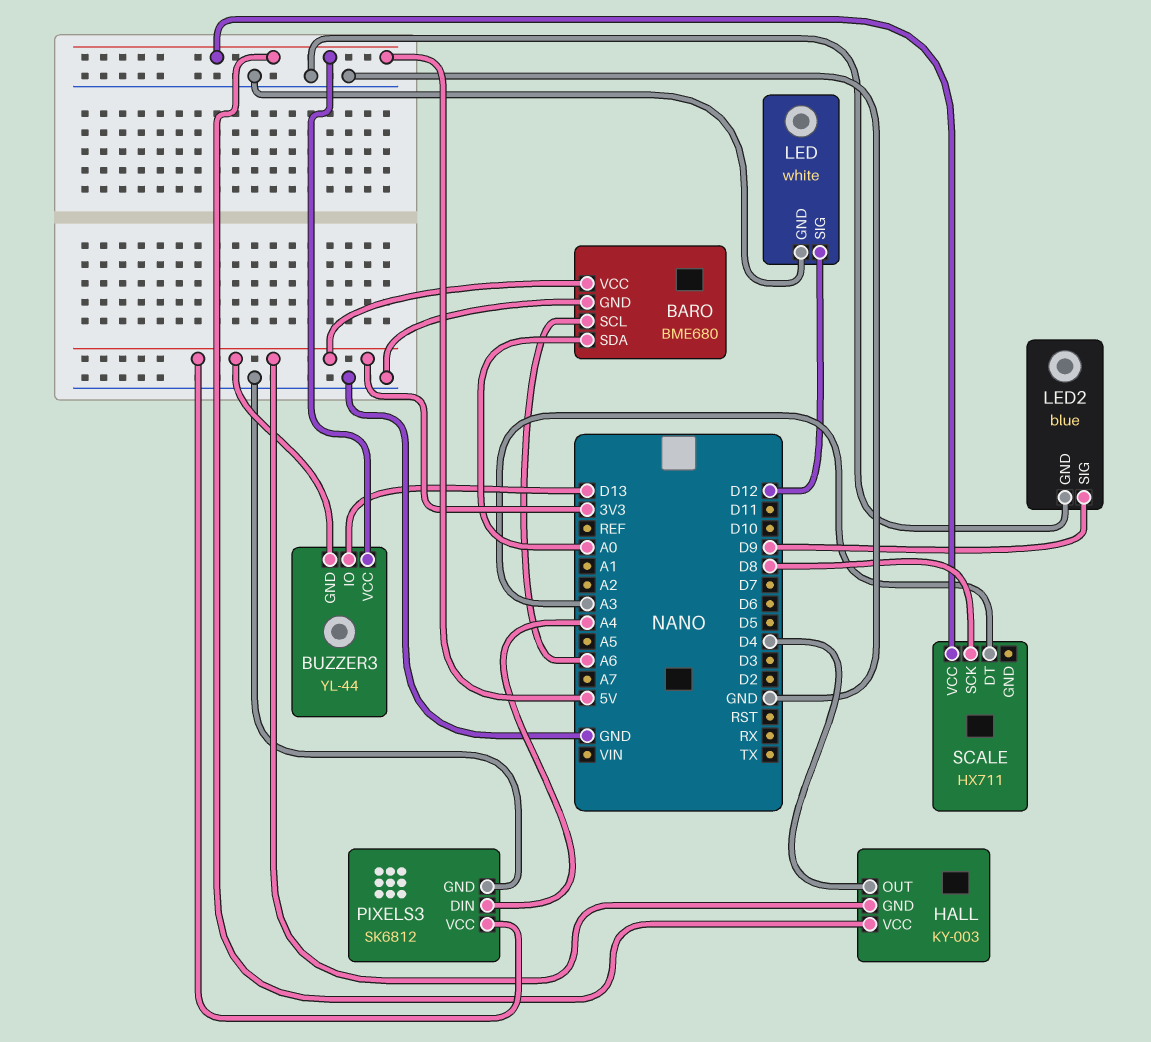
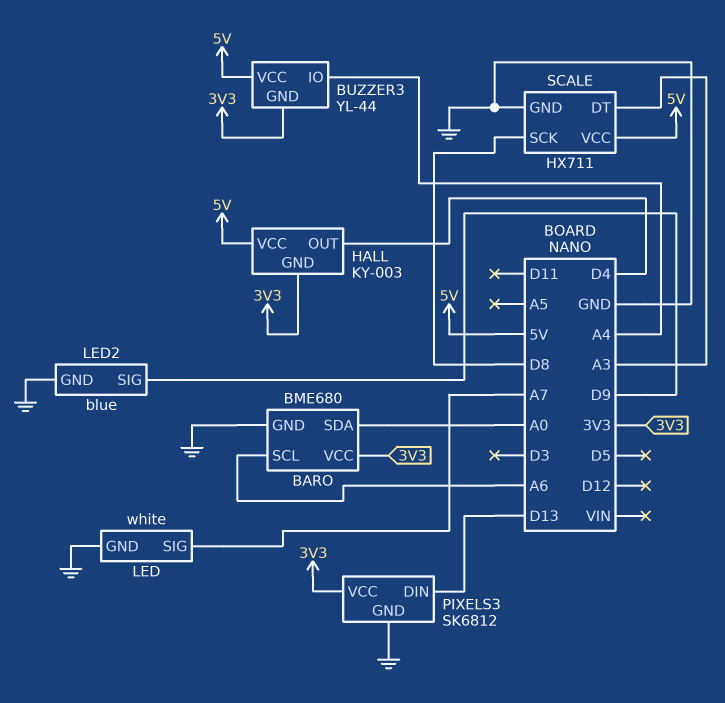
BUZZER3 pin IO: D13 -> A4
LED pin SIG: D12 -> A7
PIXELS3 pin DIN: A4 -> D13
SCALE pin GND: none -> GND

